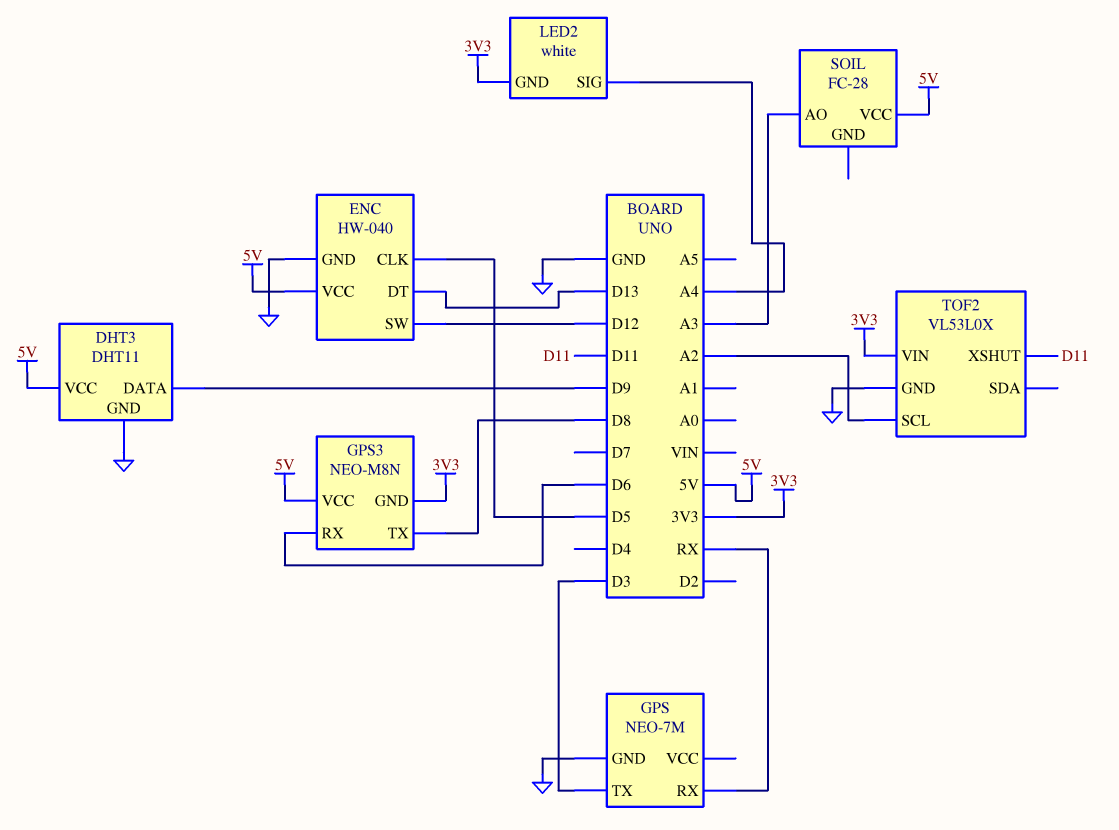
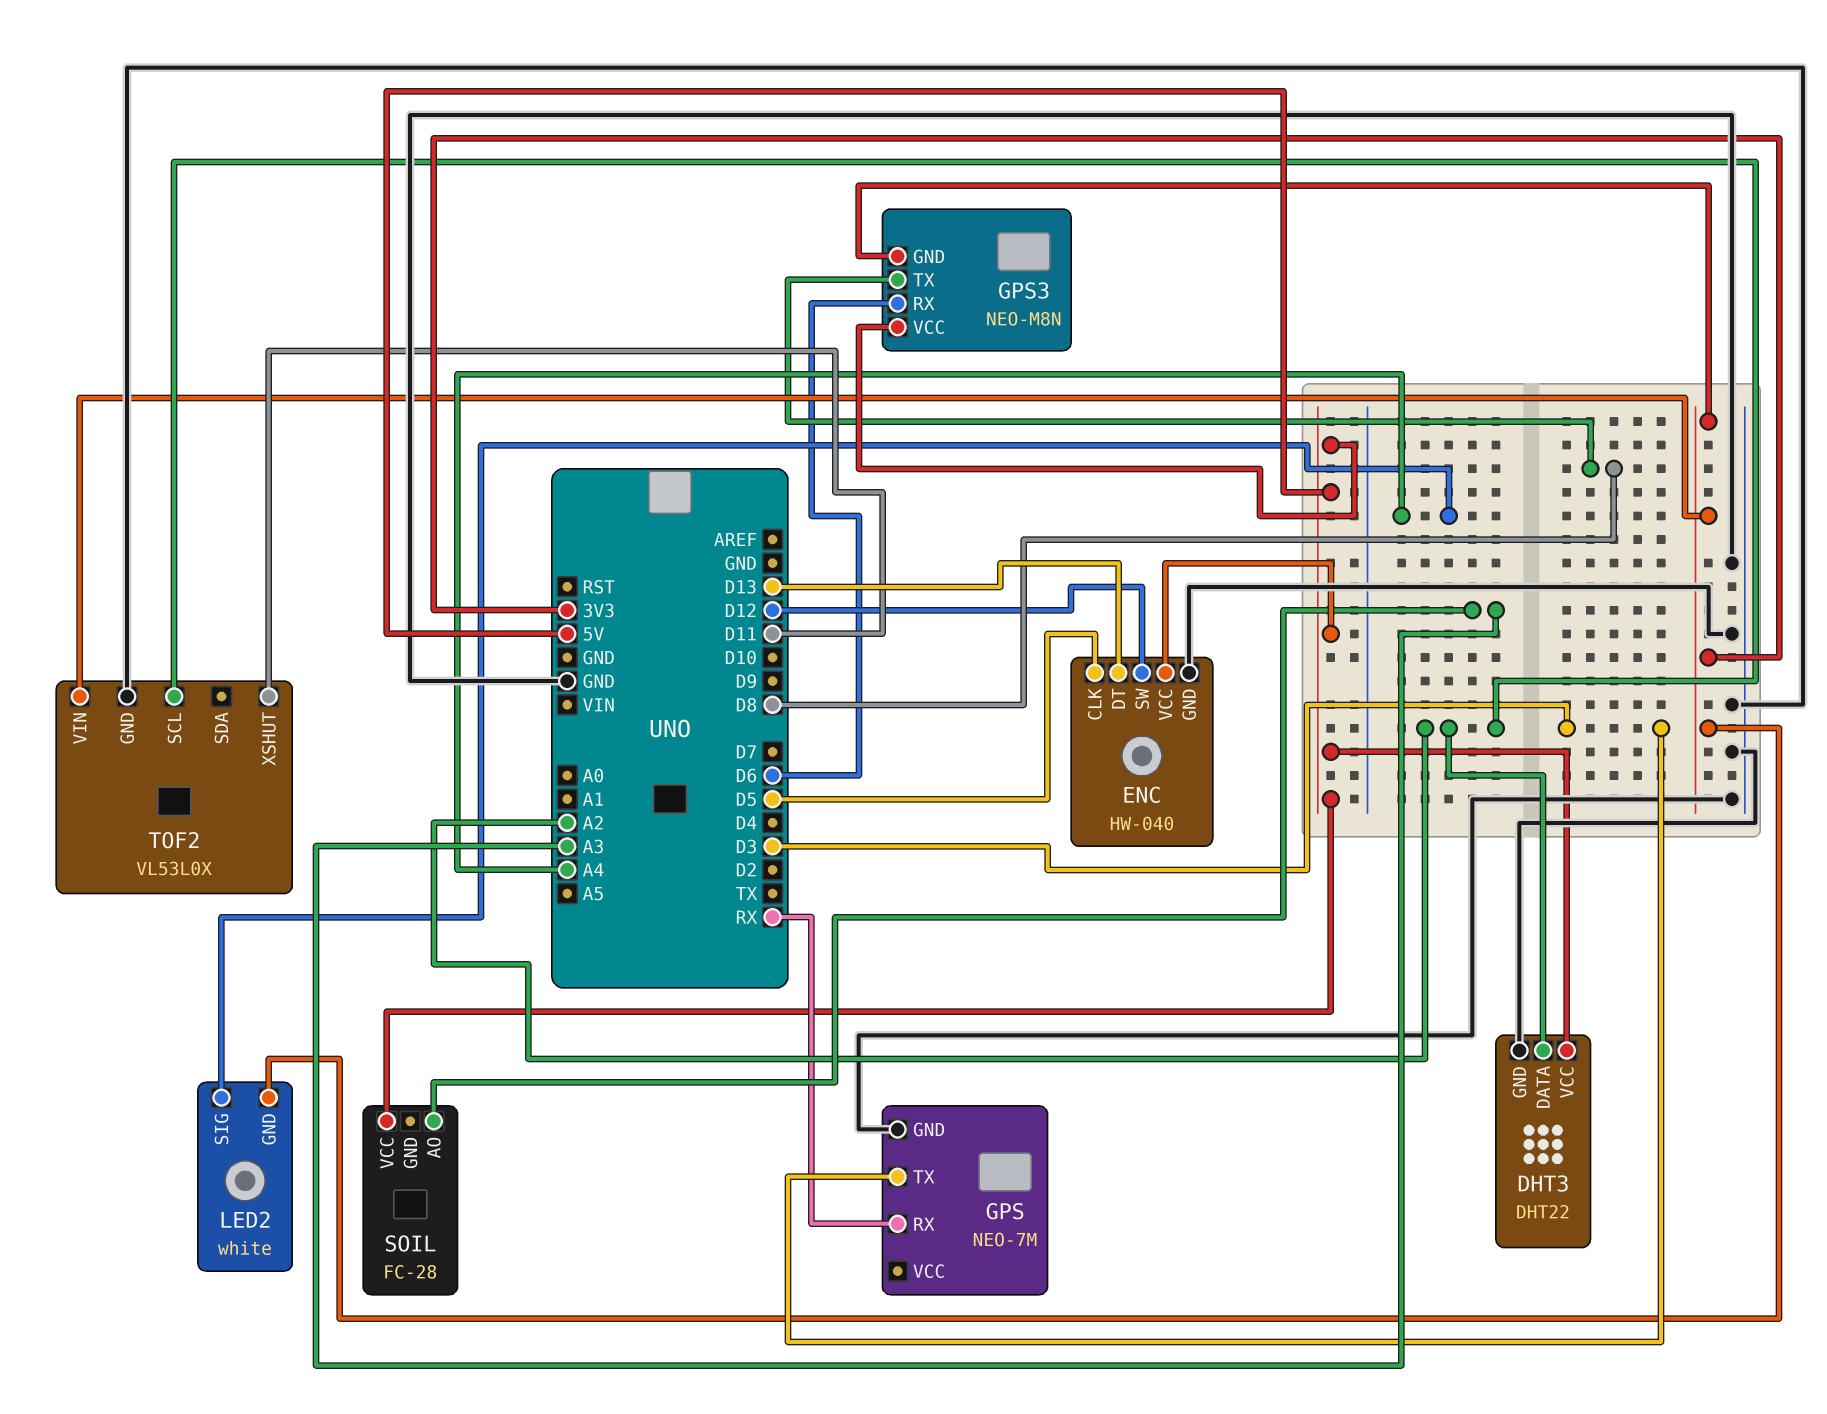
DHT3: DHT11 -> DHT22
DHT3 pin DATA: D9 -> A2

